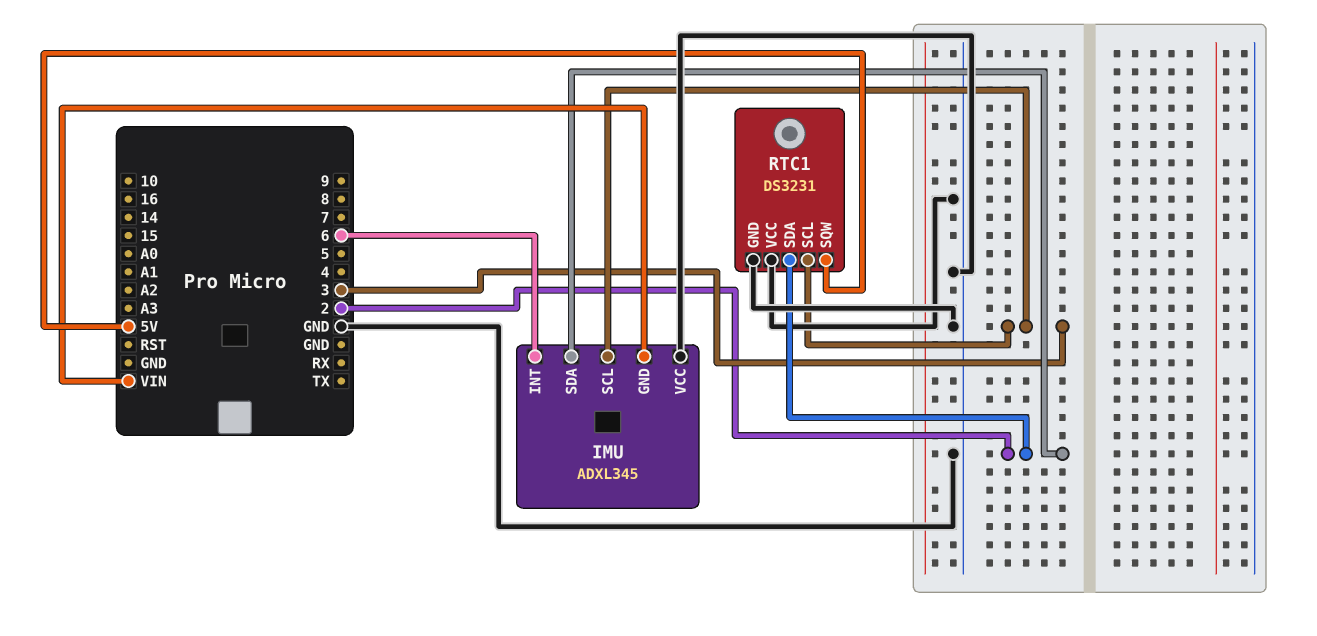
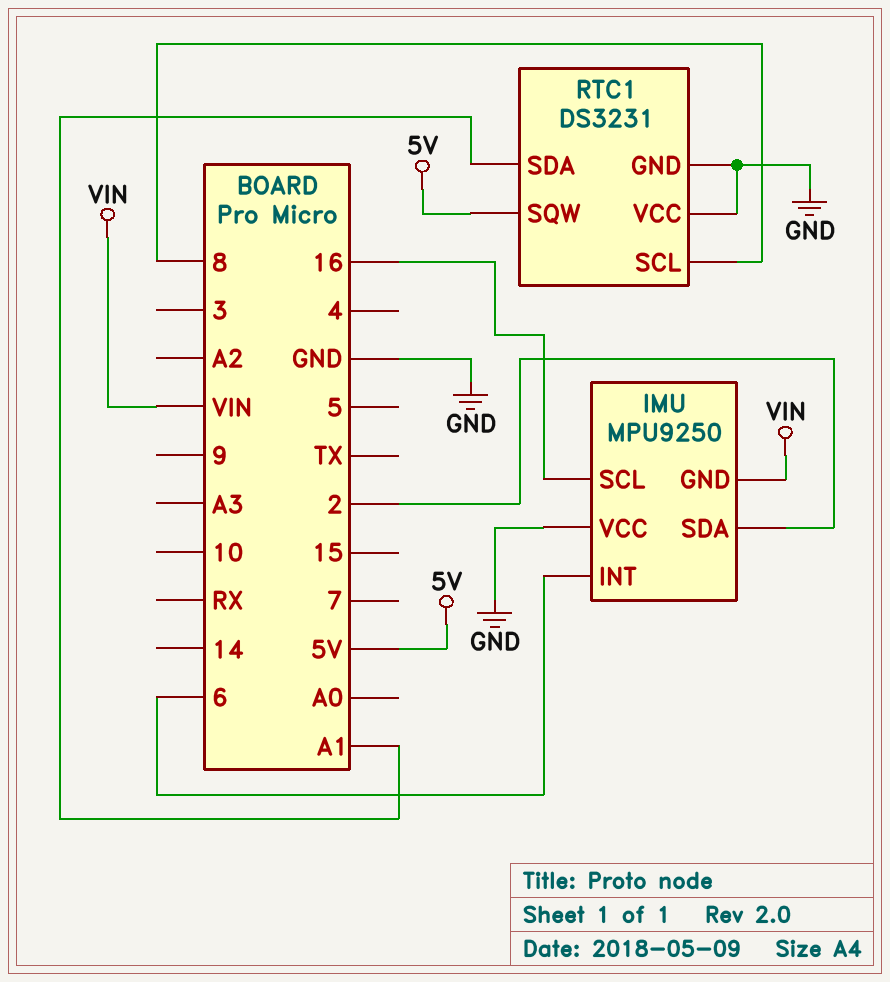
IMU: ADXL345 -> MPU9250
IMU pin SCL: 3 -> 16
RTC1 pin SCL: 3 -> 8
RTC1 pin SDA: 2 -> A1

